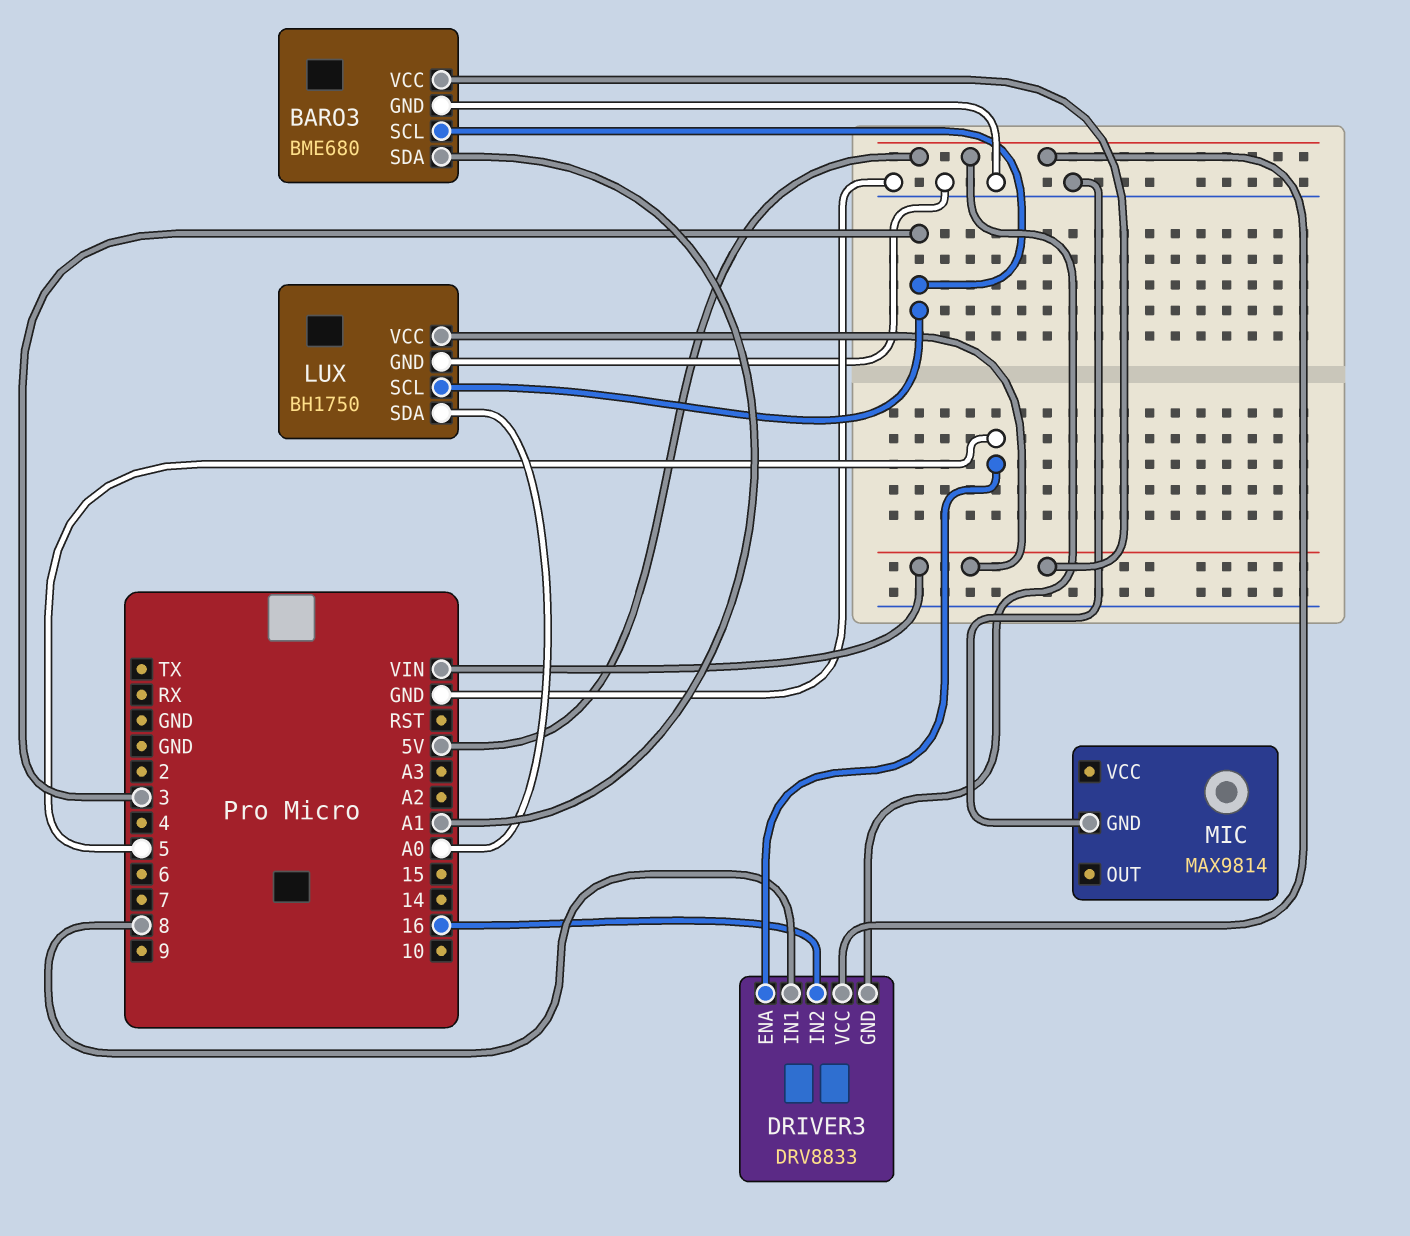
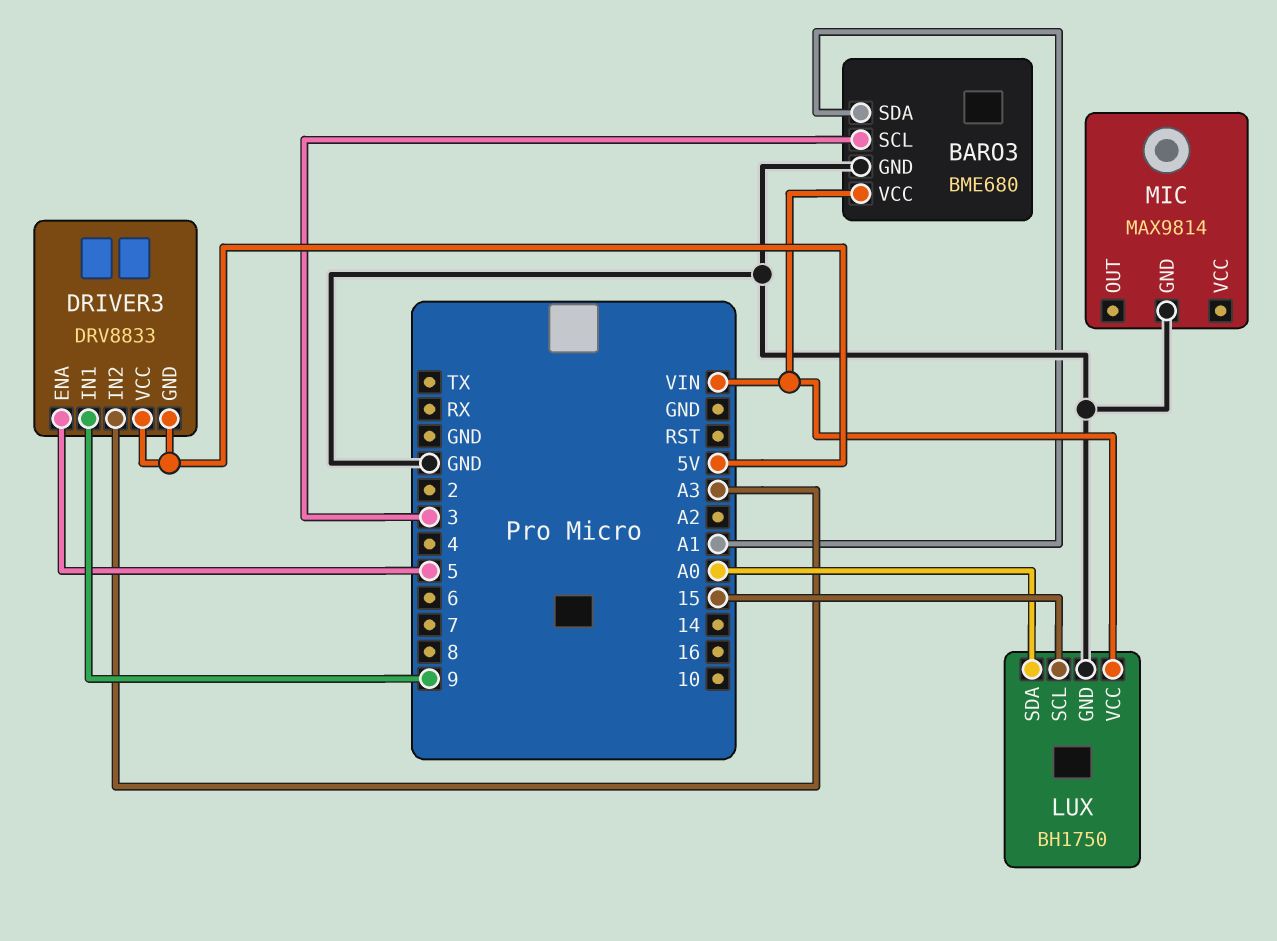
DRIVER3 pin IN1: 8 -> 9
DRIVER3 pin IN2: 16 -> A3
LUX pin SCL: 3 -> 15

